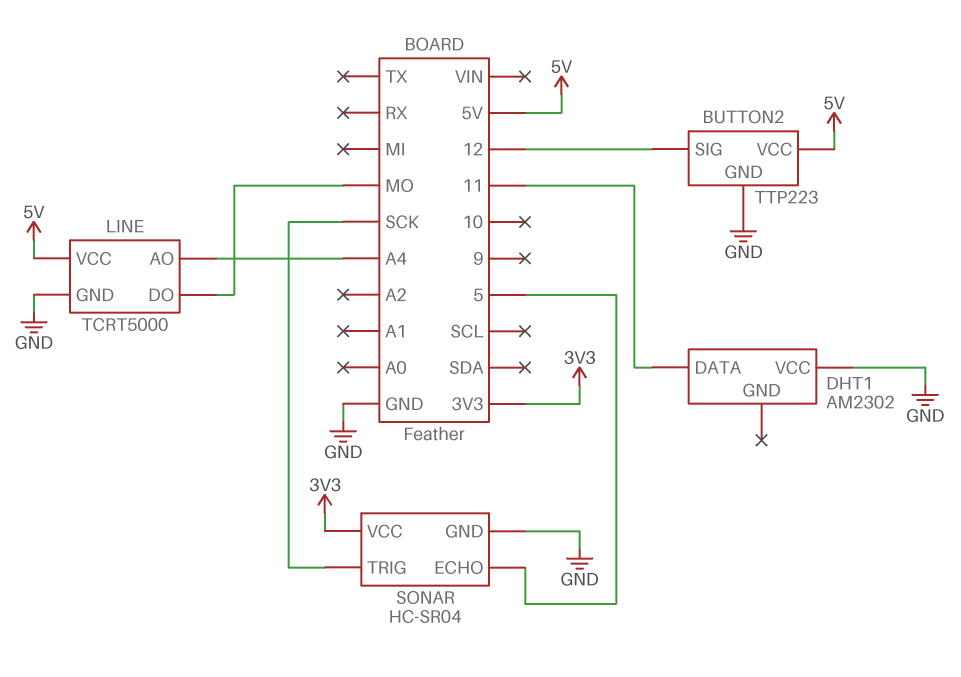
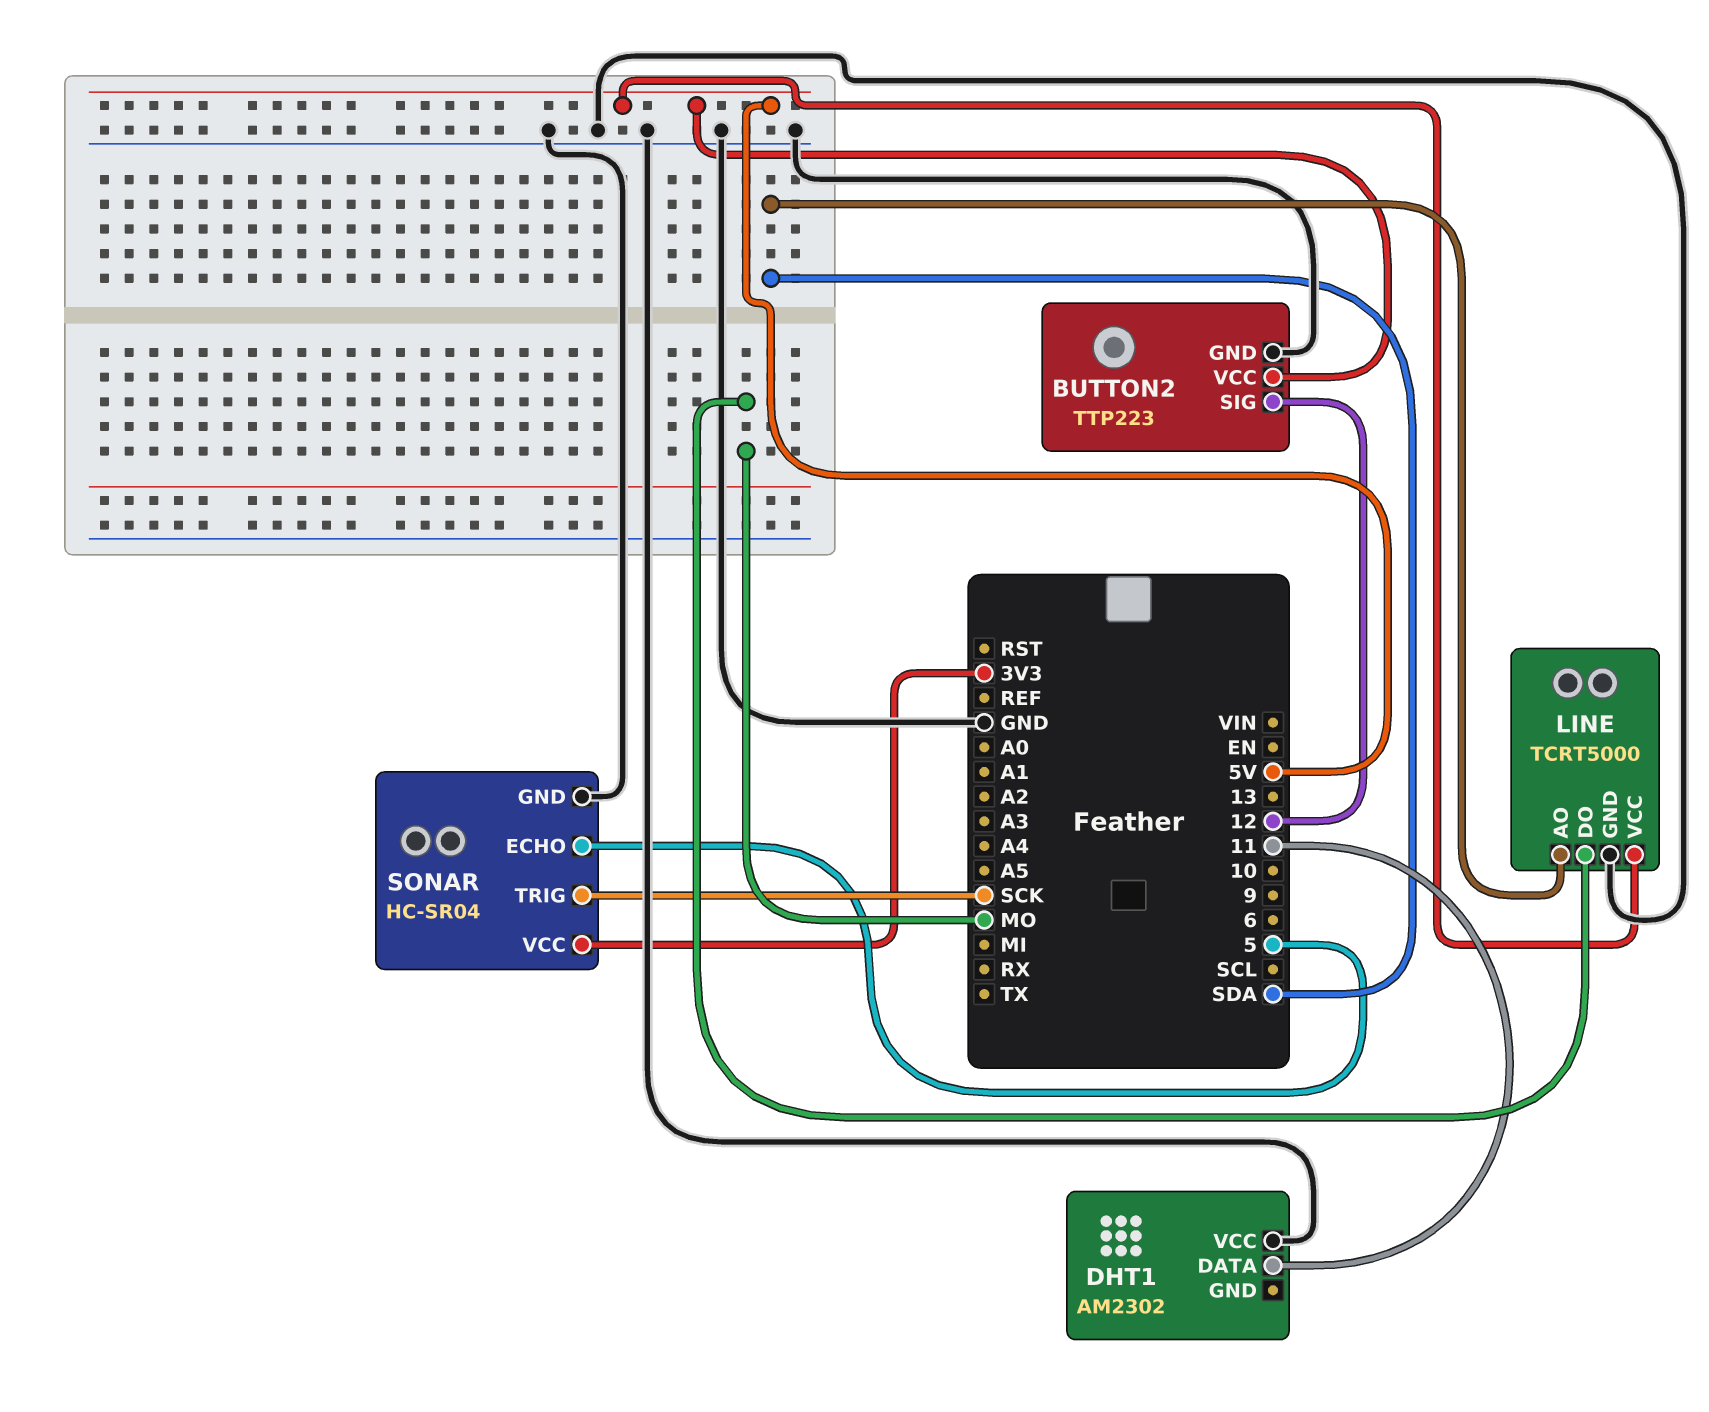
LINE pin AO: A4 -> SDA

